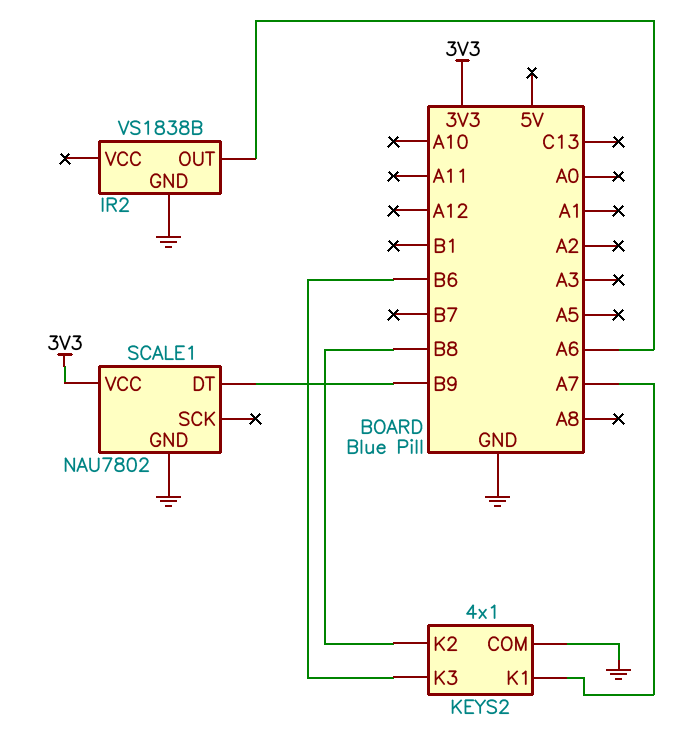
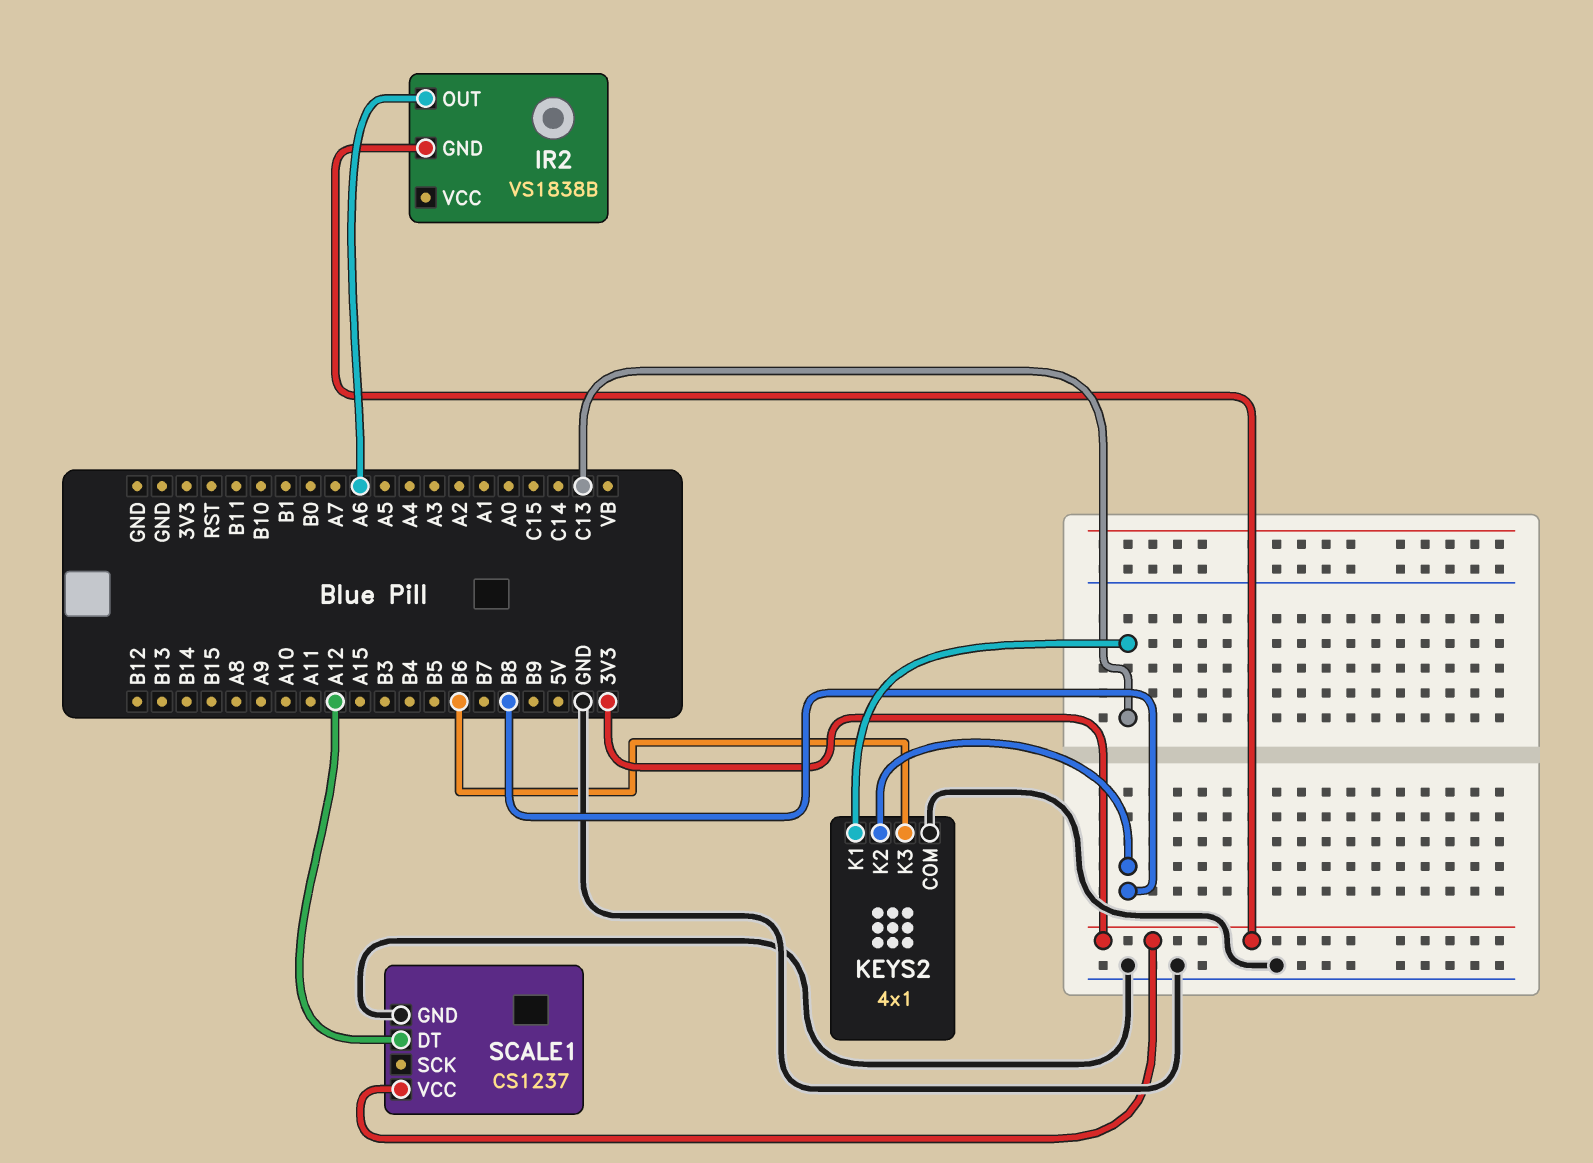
IR2 pin GND: GND -> 3V3
KEYS2 pin K1: A7 -> C13
SCALE1: NAU7802 -> CS1237
SCALE1 pin DT: B9 -> A12

